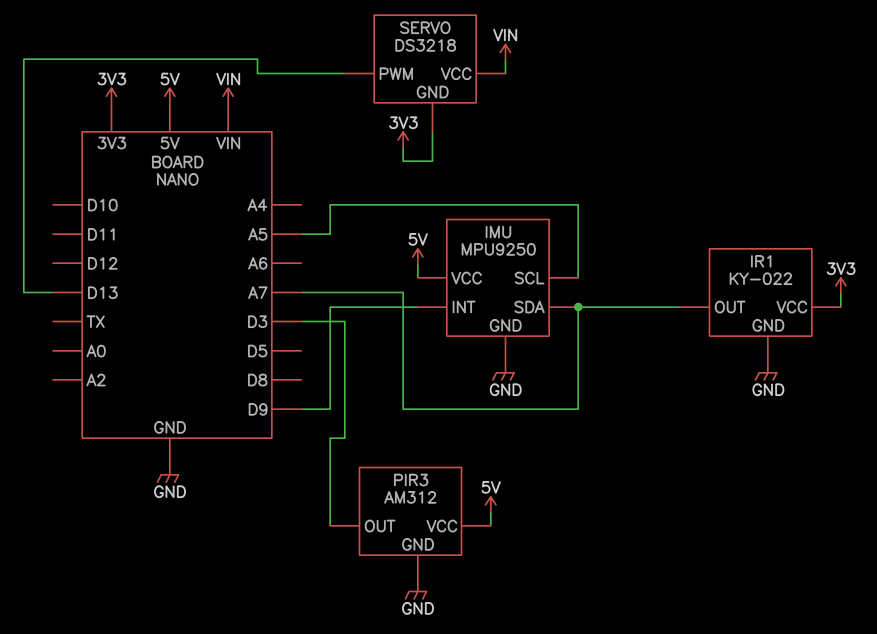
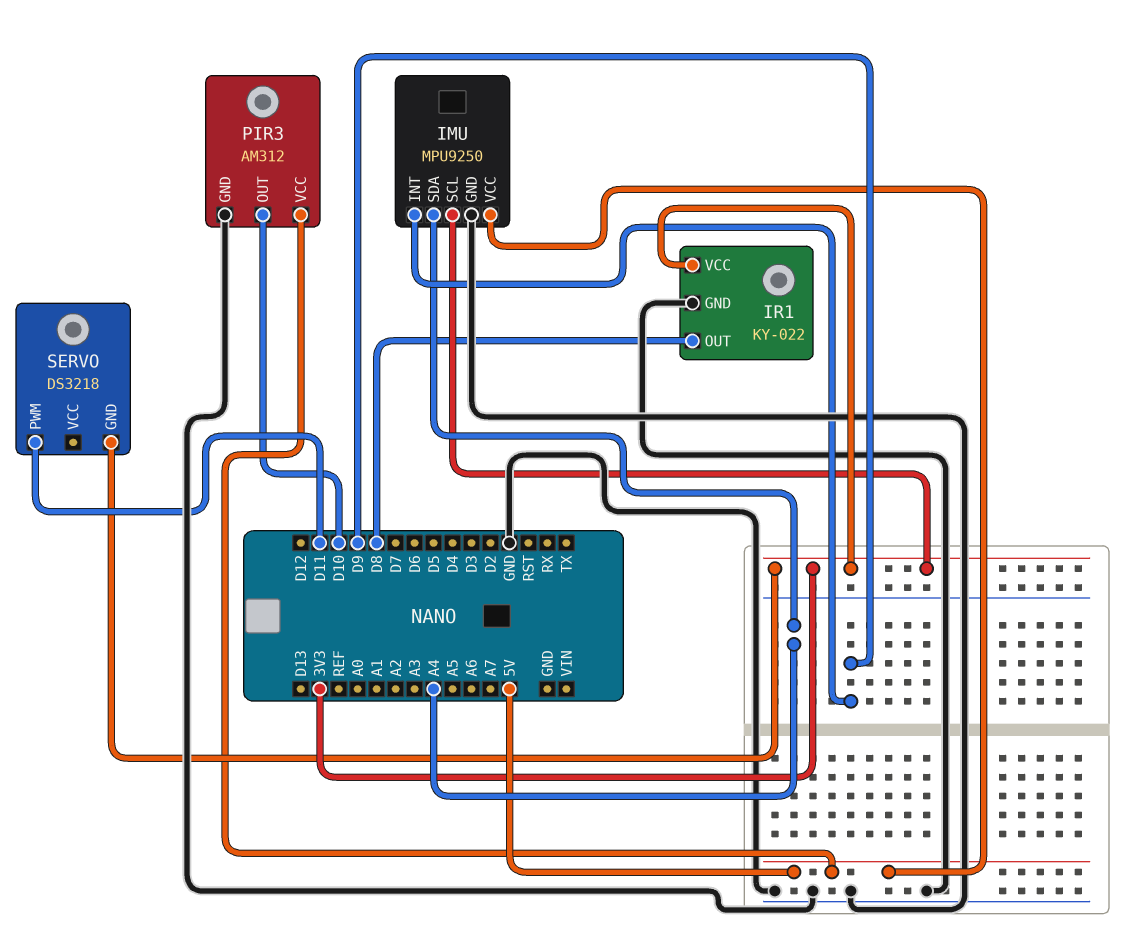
IMU pin SCL: A5 -> 3V3
IMU pin SDA: A7 -> A4
IR1 pin OUT: A7 -> D8
PIR3 pin OUT: D3 -> D10
SERVO pin PWM: D13 -> D11
SERVO pin VCC: VIN -> none

